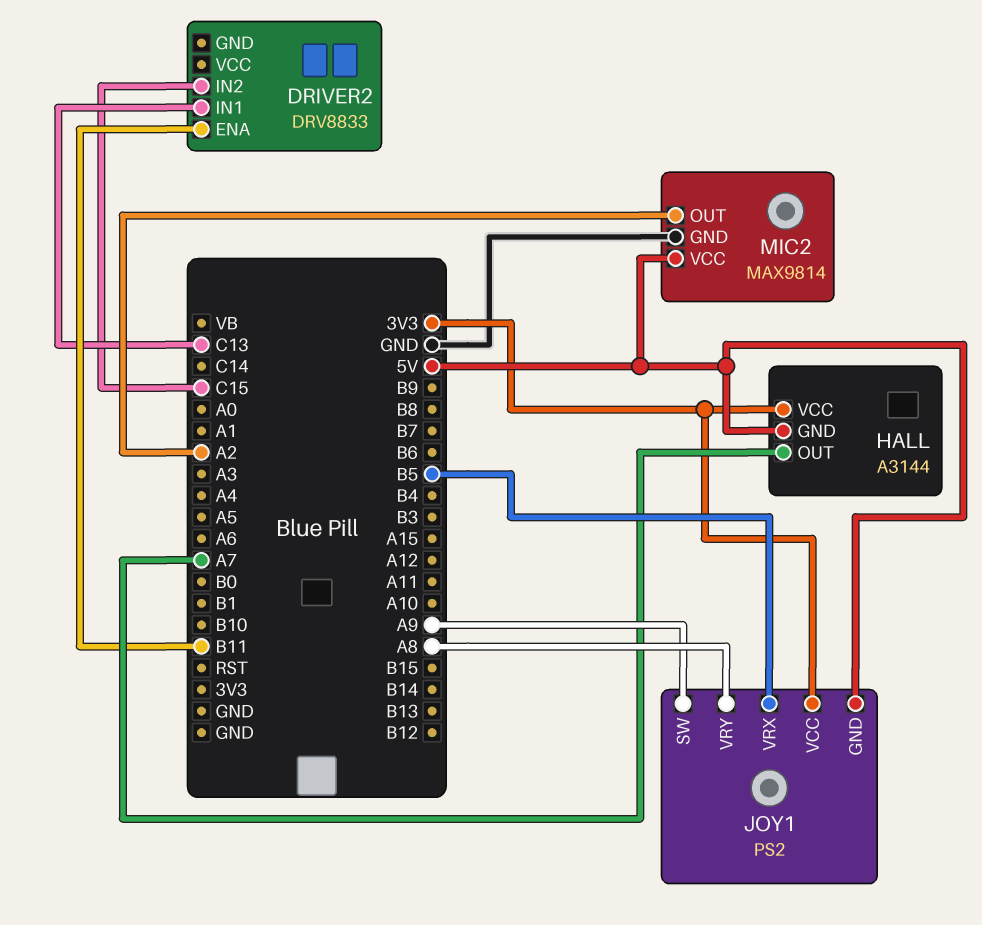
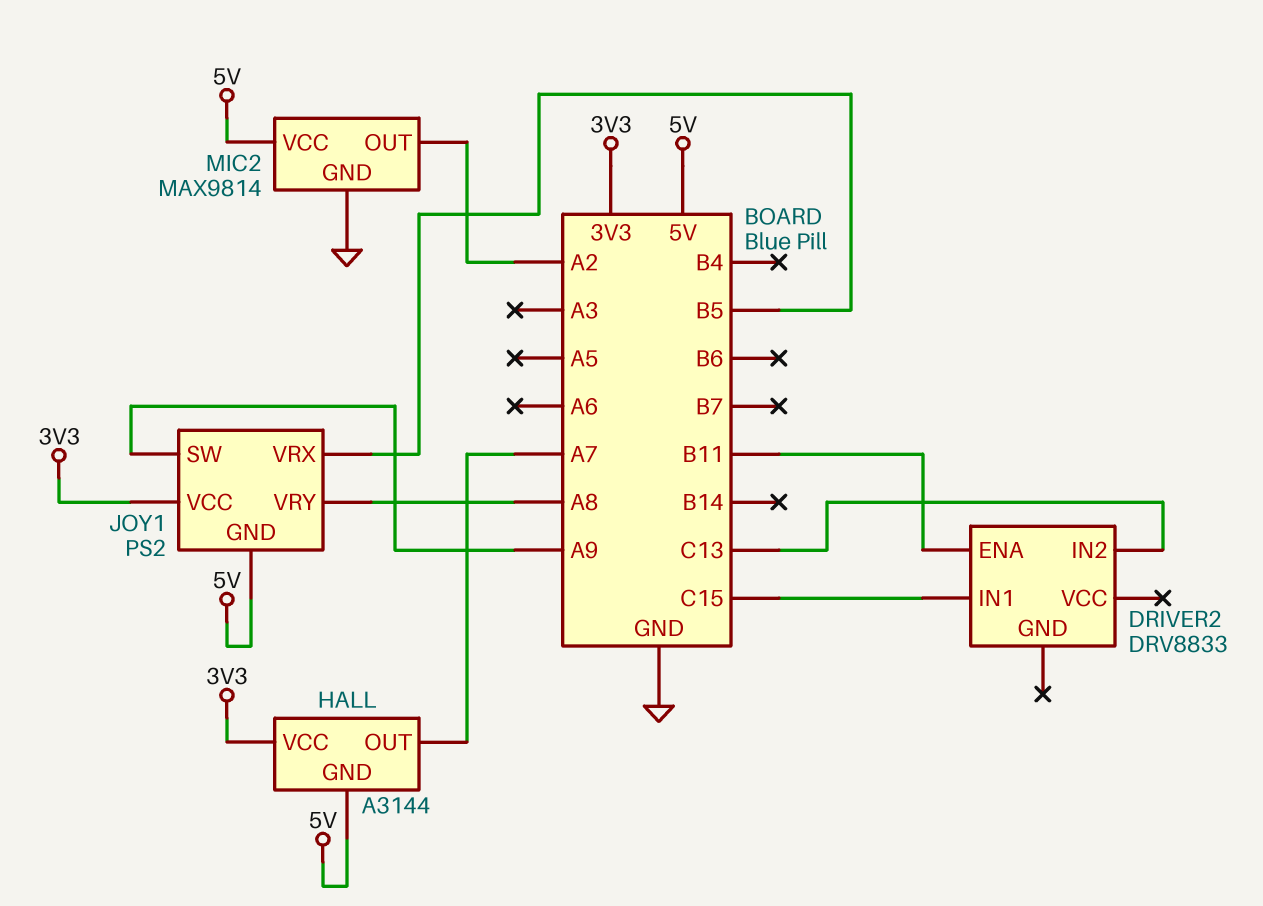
DRIVER2 pin IN1: C13 -> C15
DRIVER2 pin IN2: C15 -> C13

